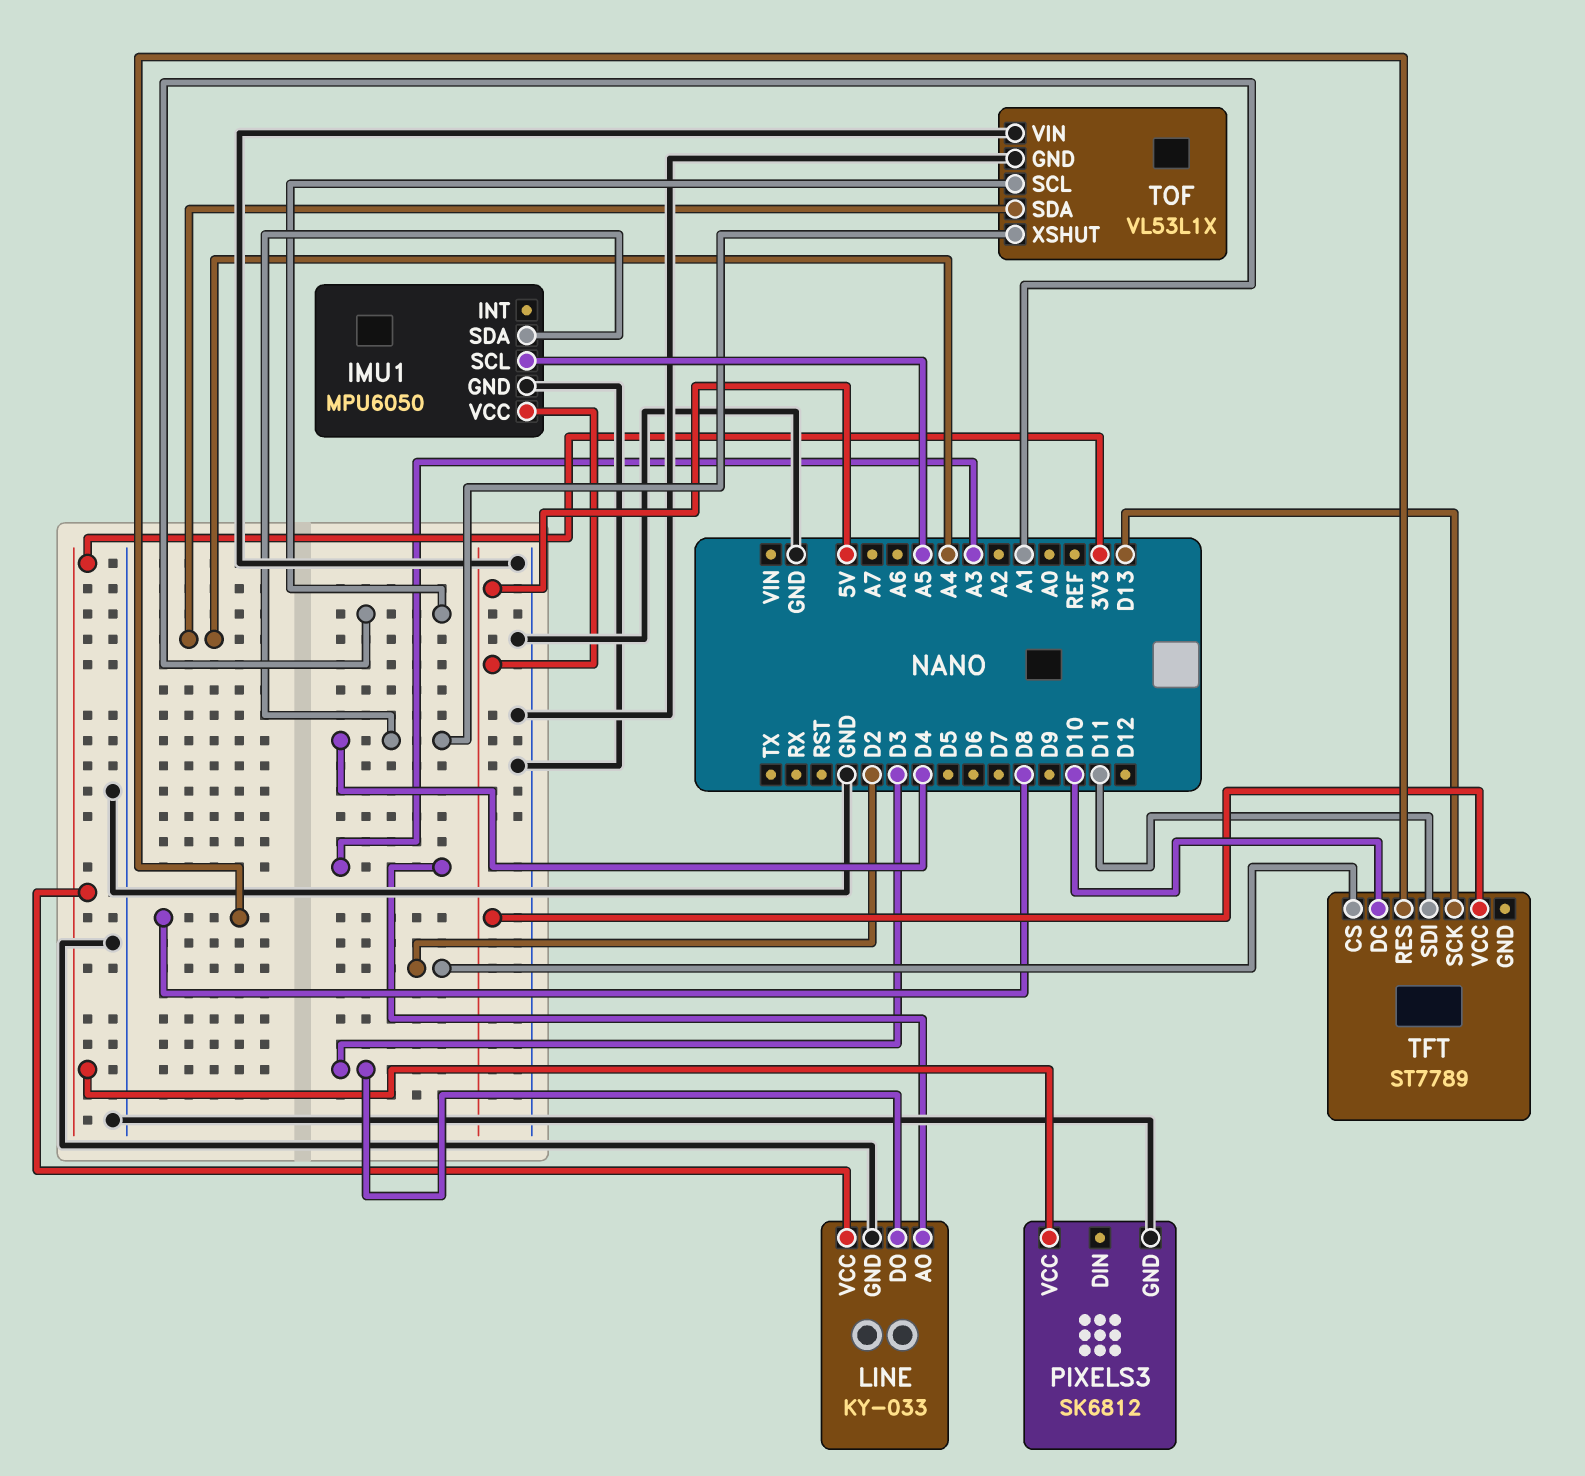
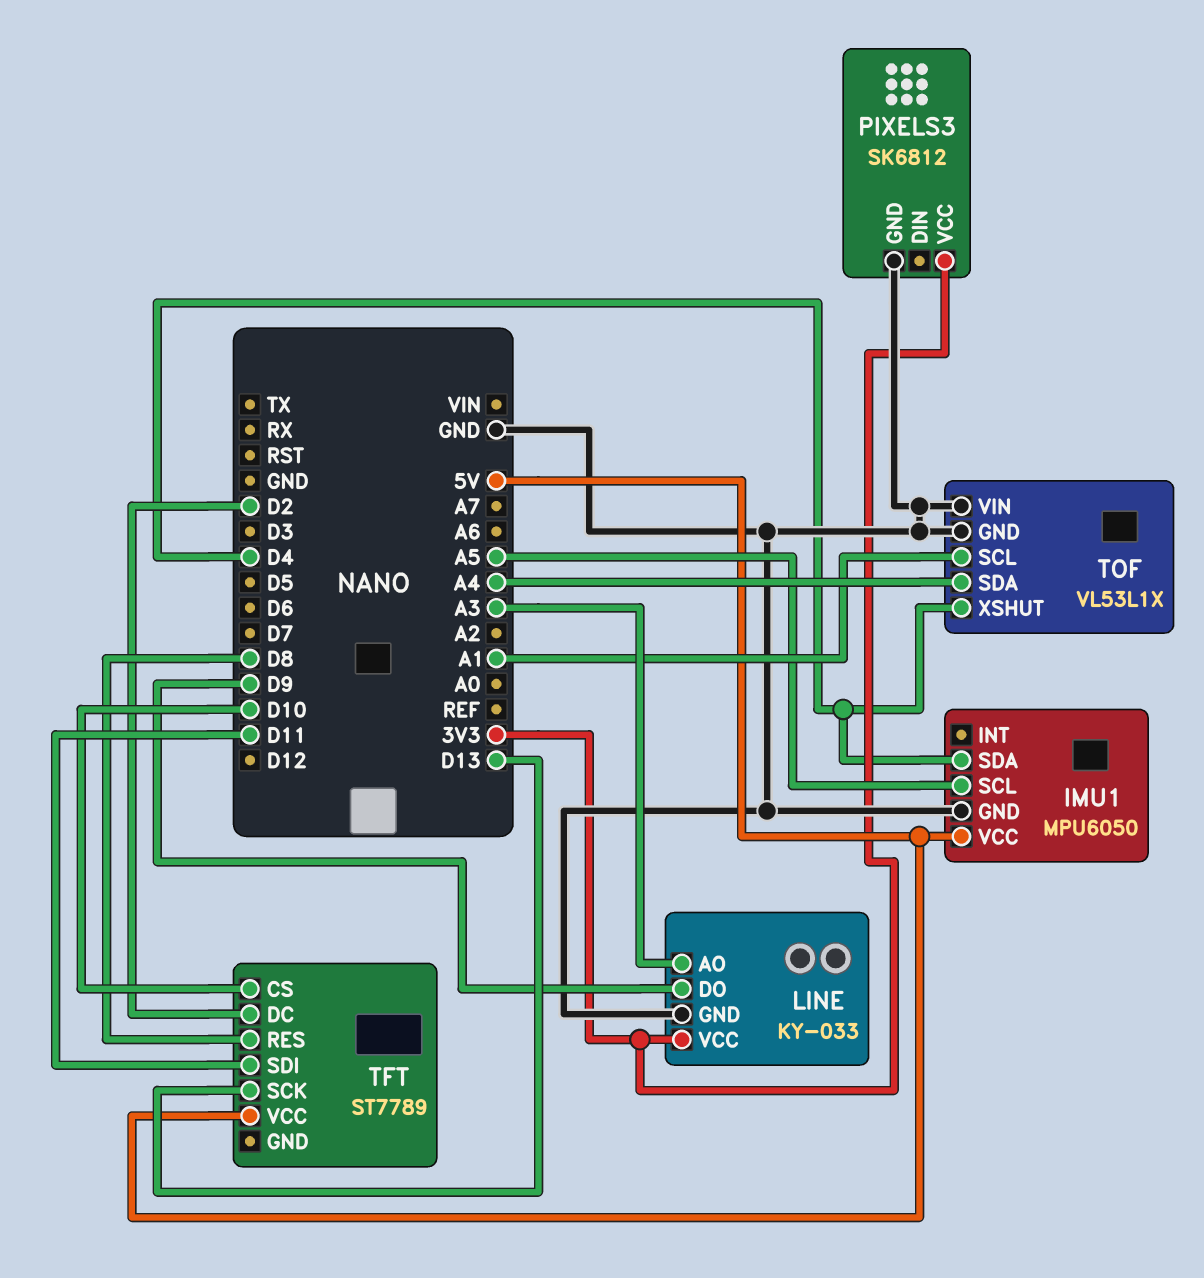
LINE pin DO: D3 -> D9
TFT pin CS: D2 -> D10
TFT pin DC: D10 -> D2

